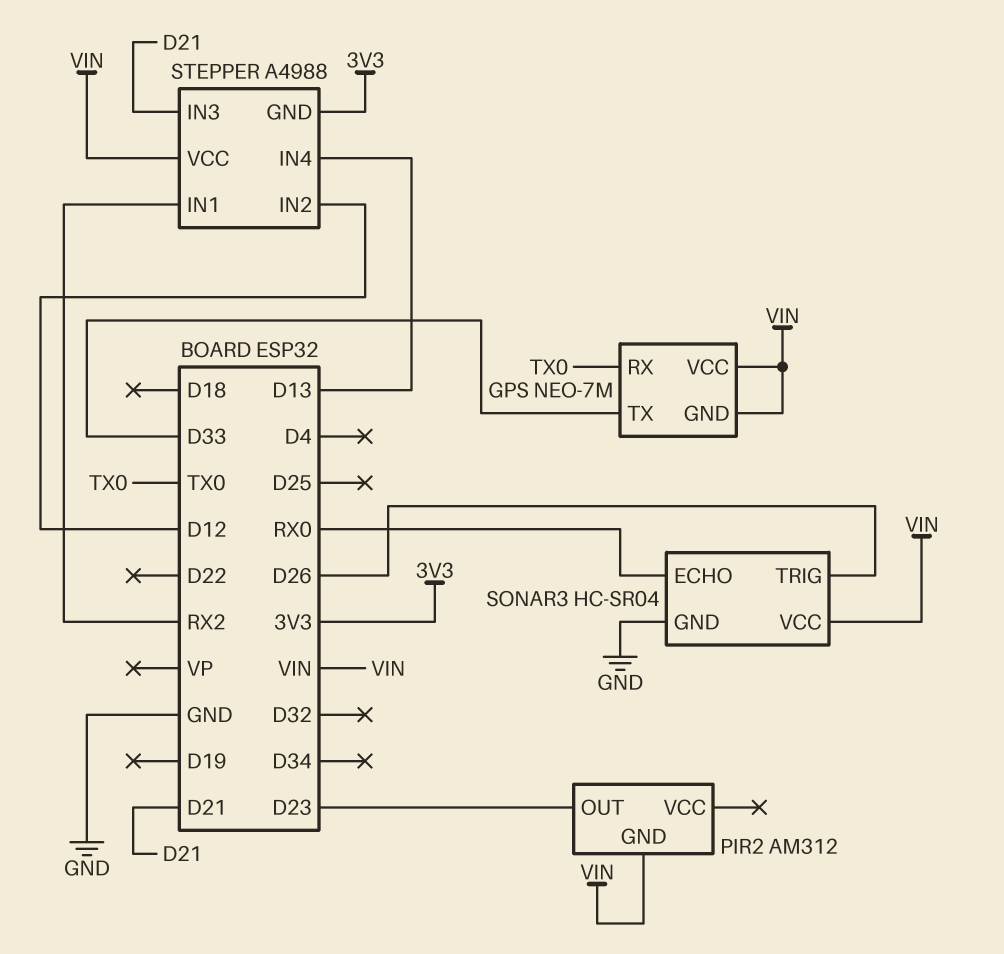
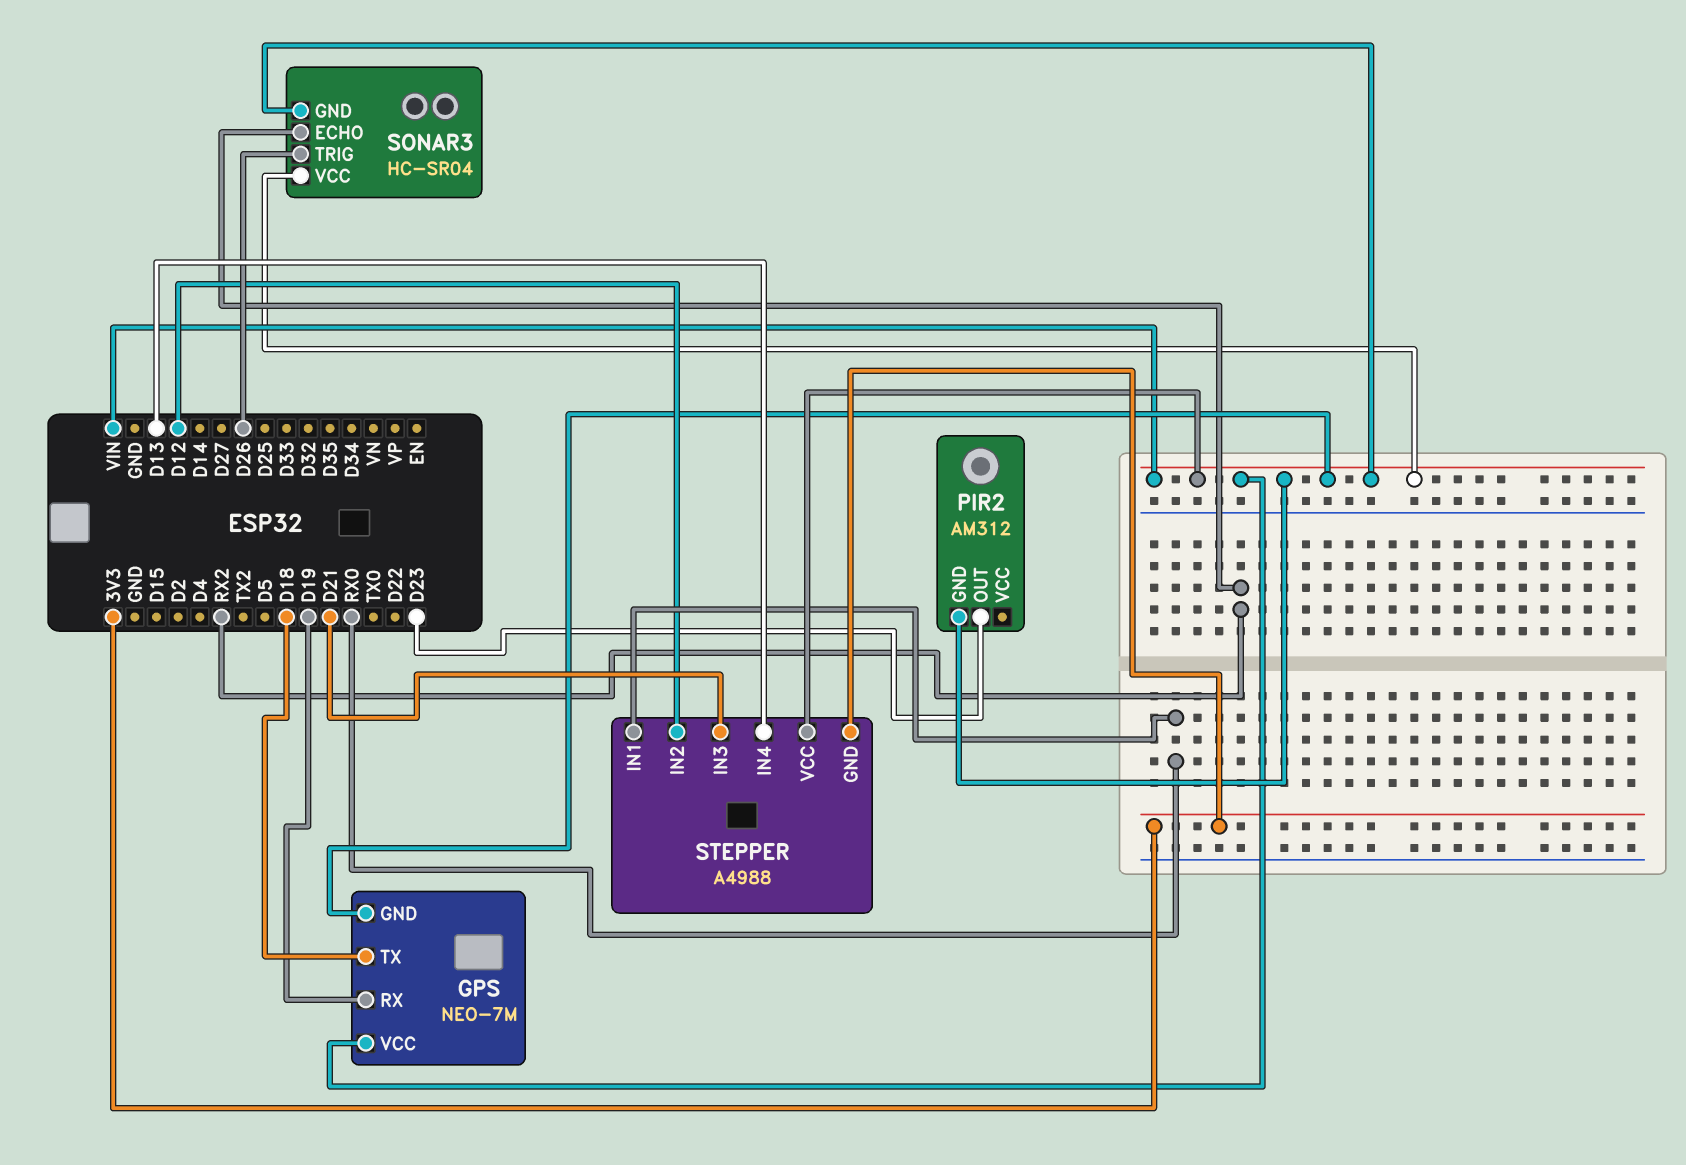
GPS pin RX: TX0 -> D19
GPS pin TX: D33 -> D18
SONAR3 pin ECHO: RX0 -> RX2
SONAR3 pin GND: GND -> VIN
STEPPER pin IN1: RX2 -> RX0

